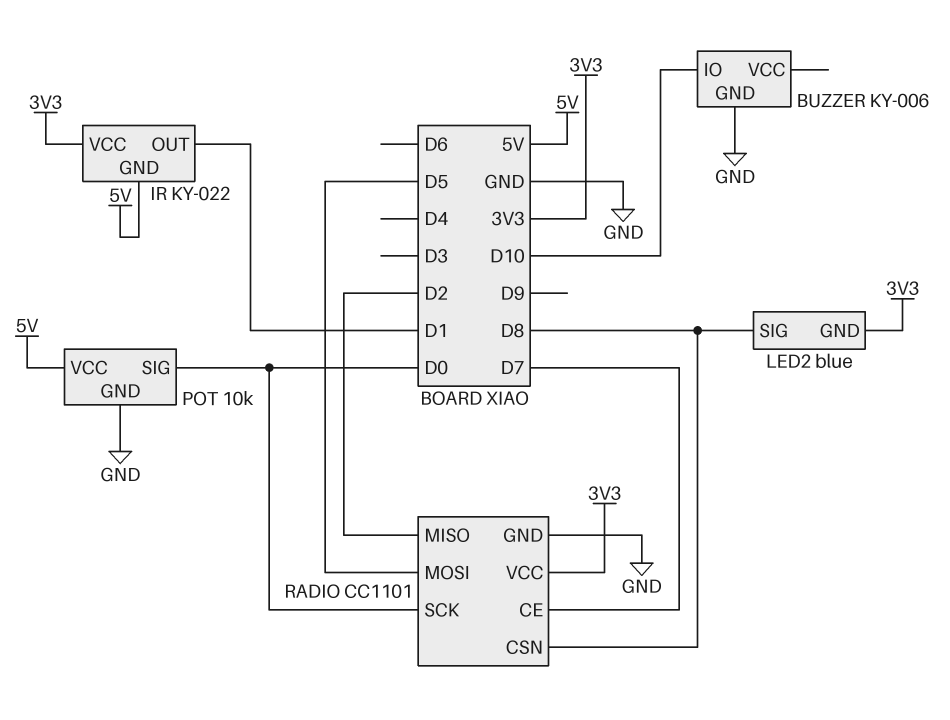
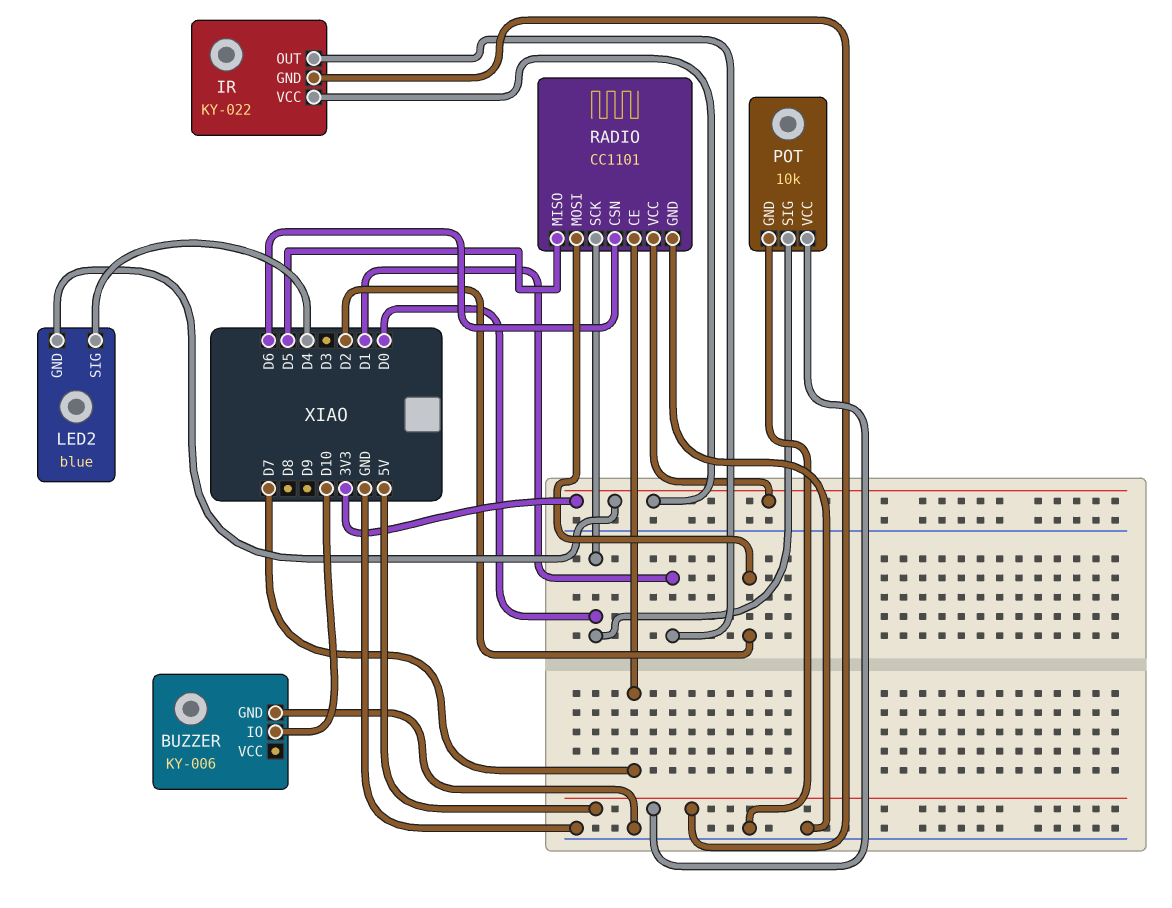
LED2 pin SIG: D8 -> D4
RADIO pin CSN: D8 -> D6
RADIO pin MISO: D2 -> D5
RADIO pin MOSI: D5 -> D2

